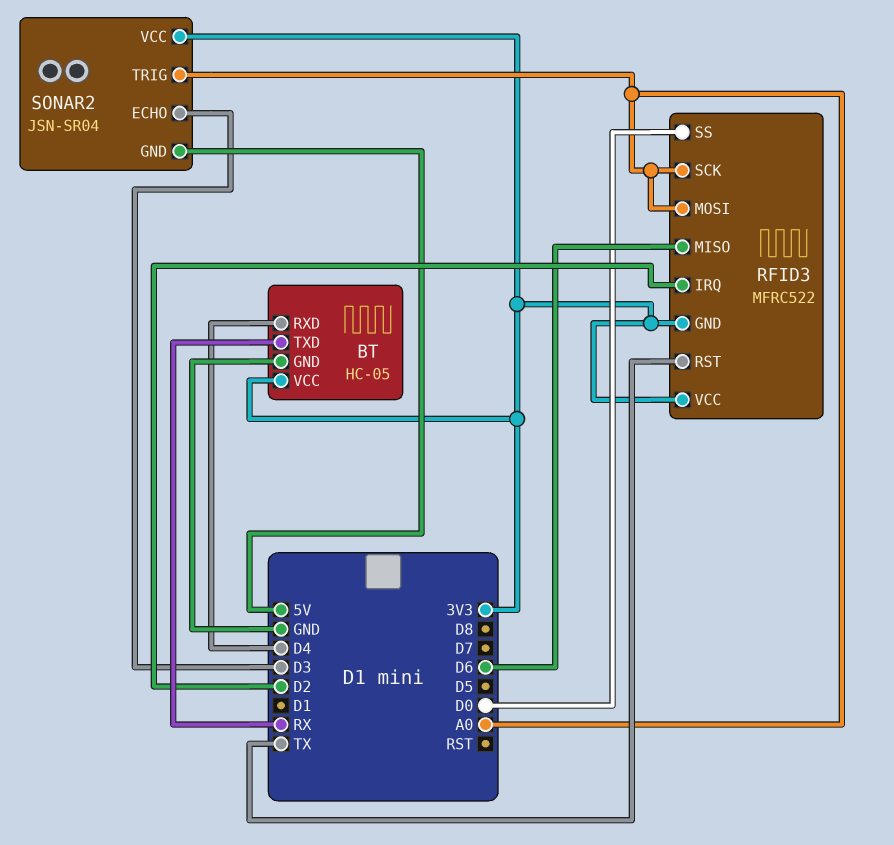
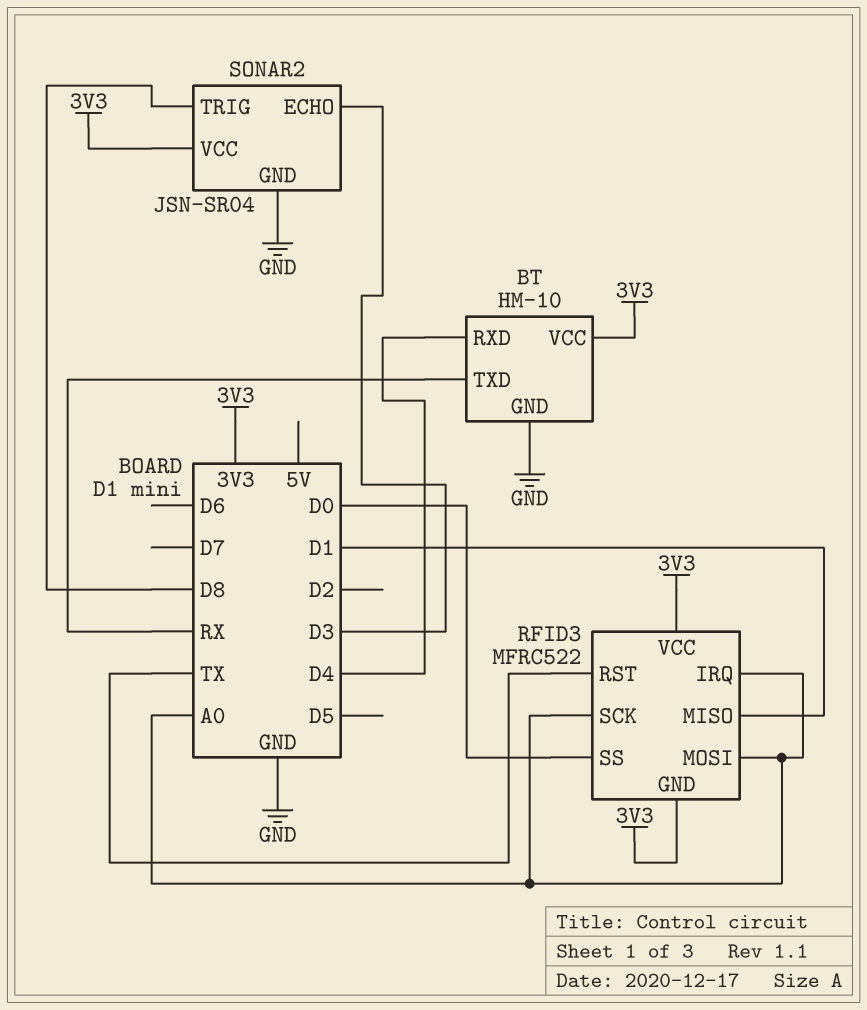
BT: HC-05 -> HM-10
RFID3 pin IRQ: D2 -> A0
RFID3 pin MISO: D6 -> D1
SONAR2 pin GND: 5V -> GND
SONAR2 pin TRIG: A0 -> D8

